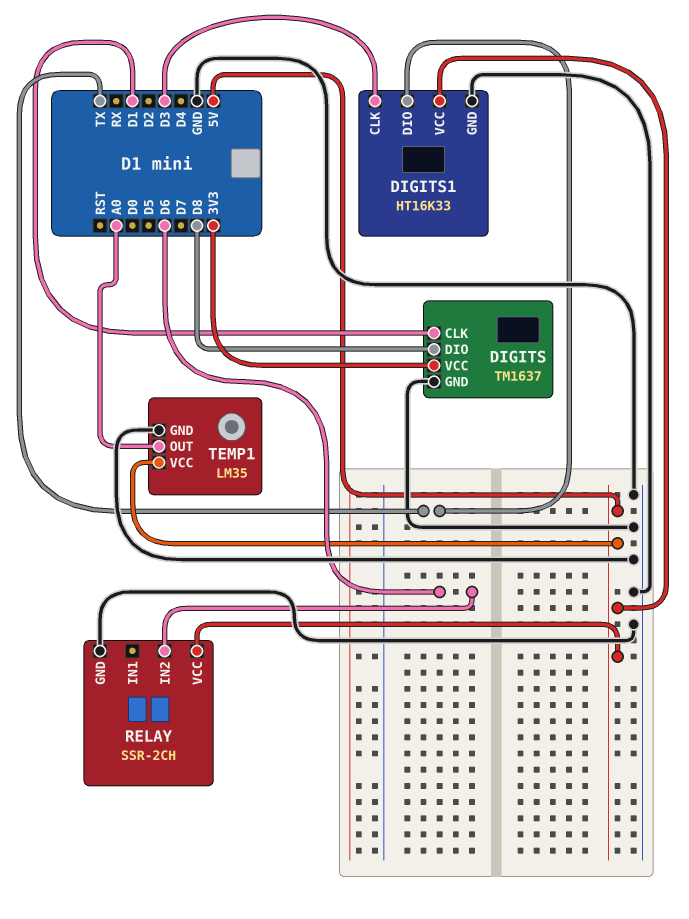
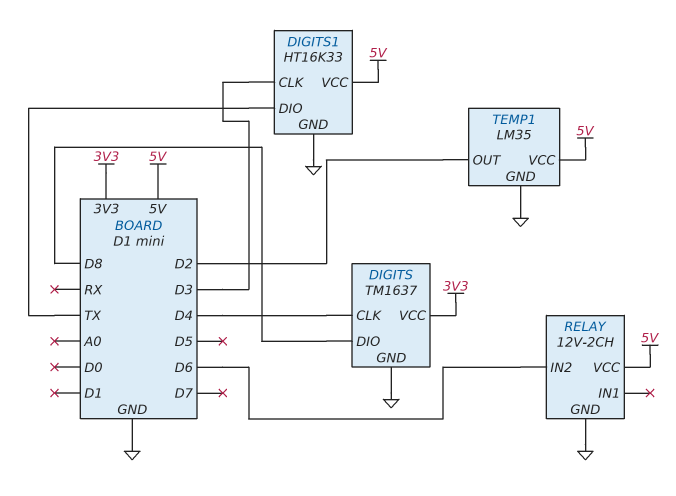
DIGITS pin CLK: D1 -> D4
RELAY: SSR-2CH -> 12V-2CH
TEMP1 pin OUT: A0 -> D2

